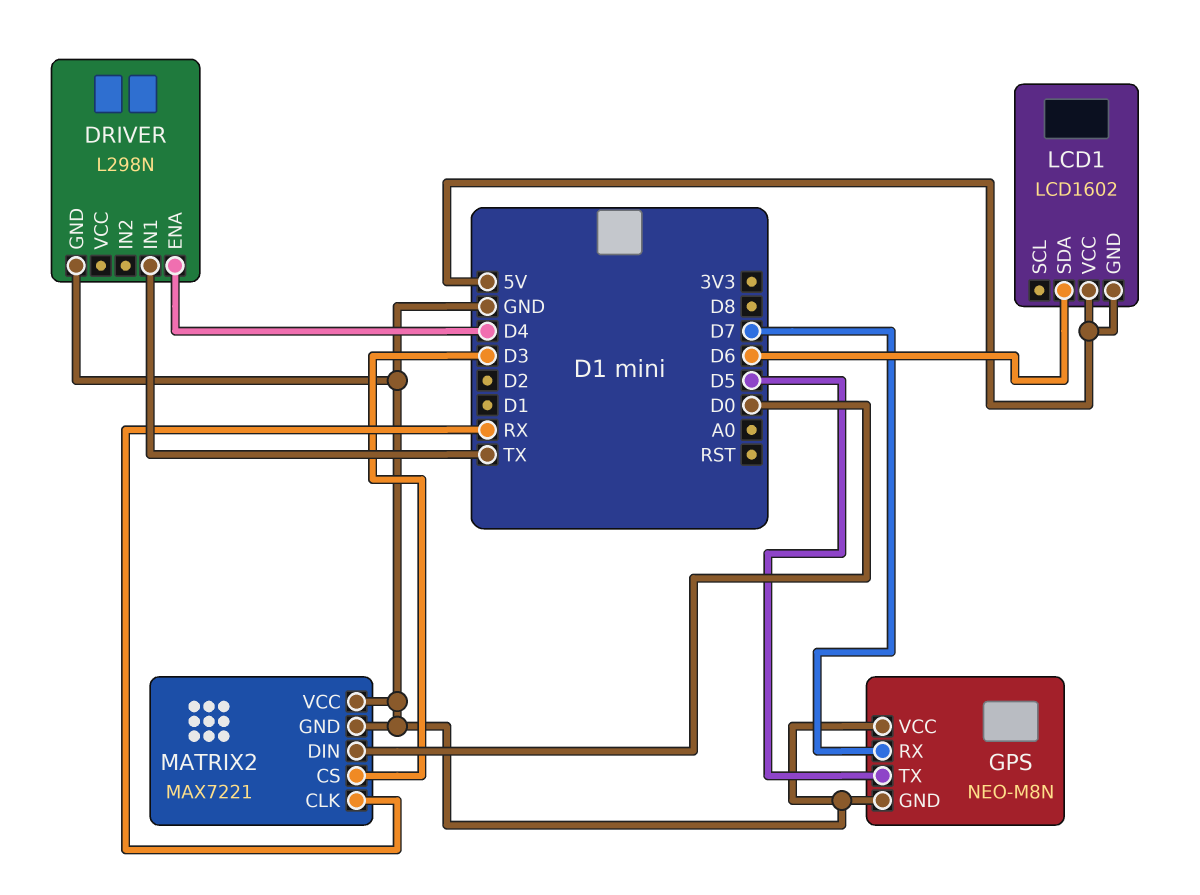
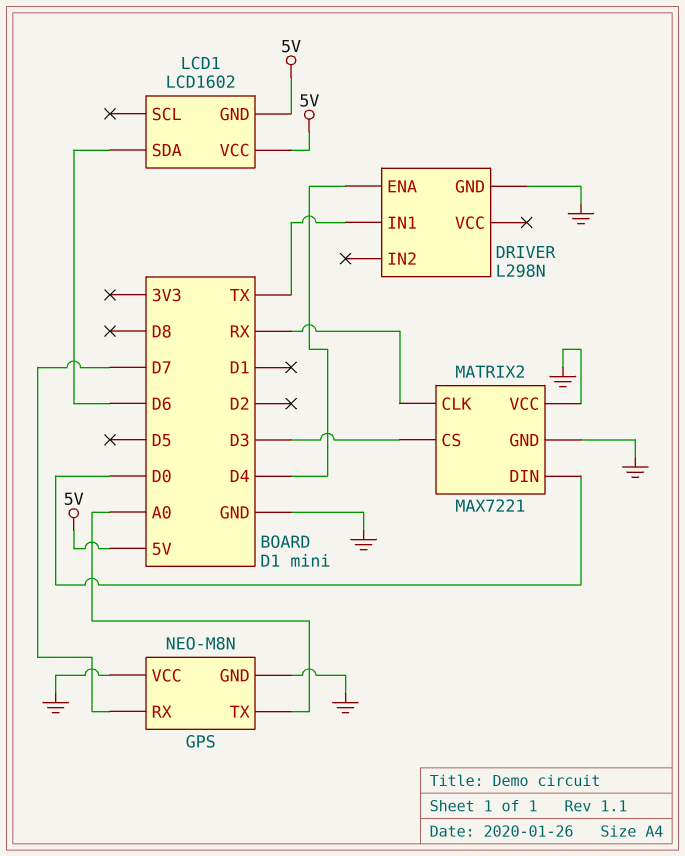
GPS pin TX: D5 -> A0

